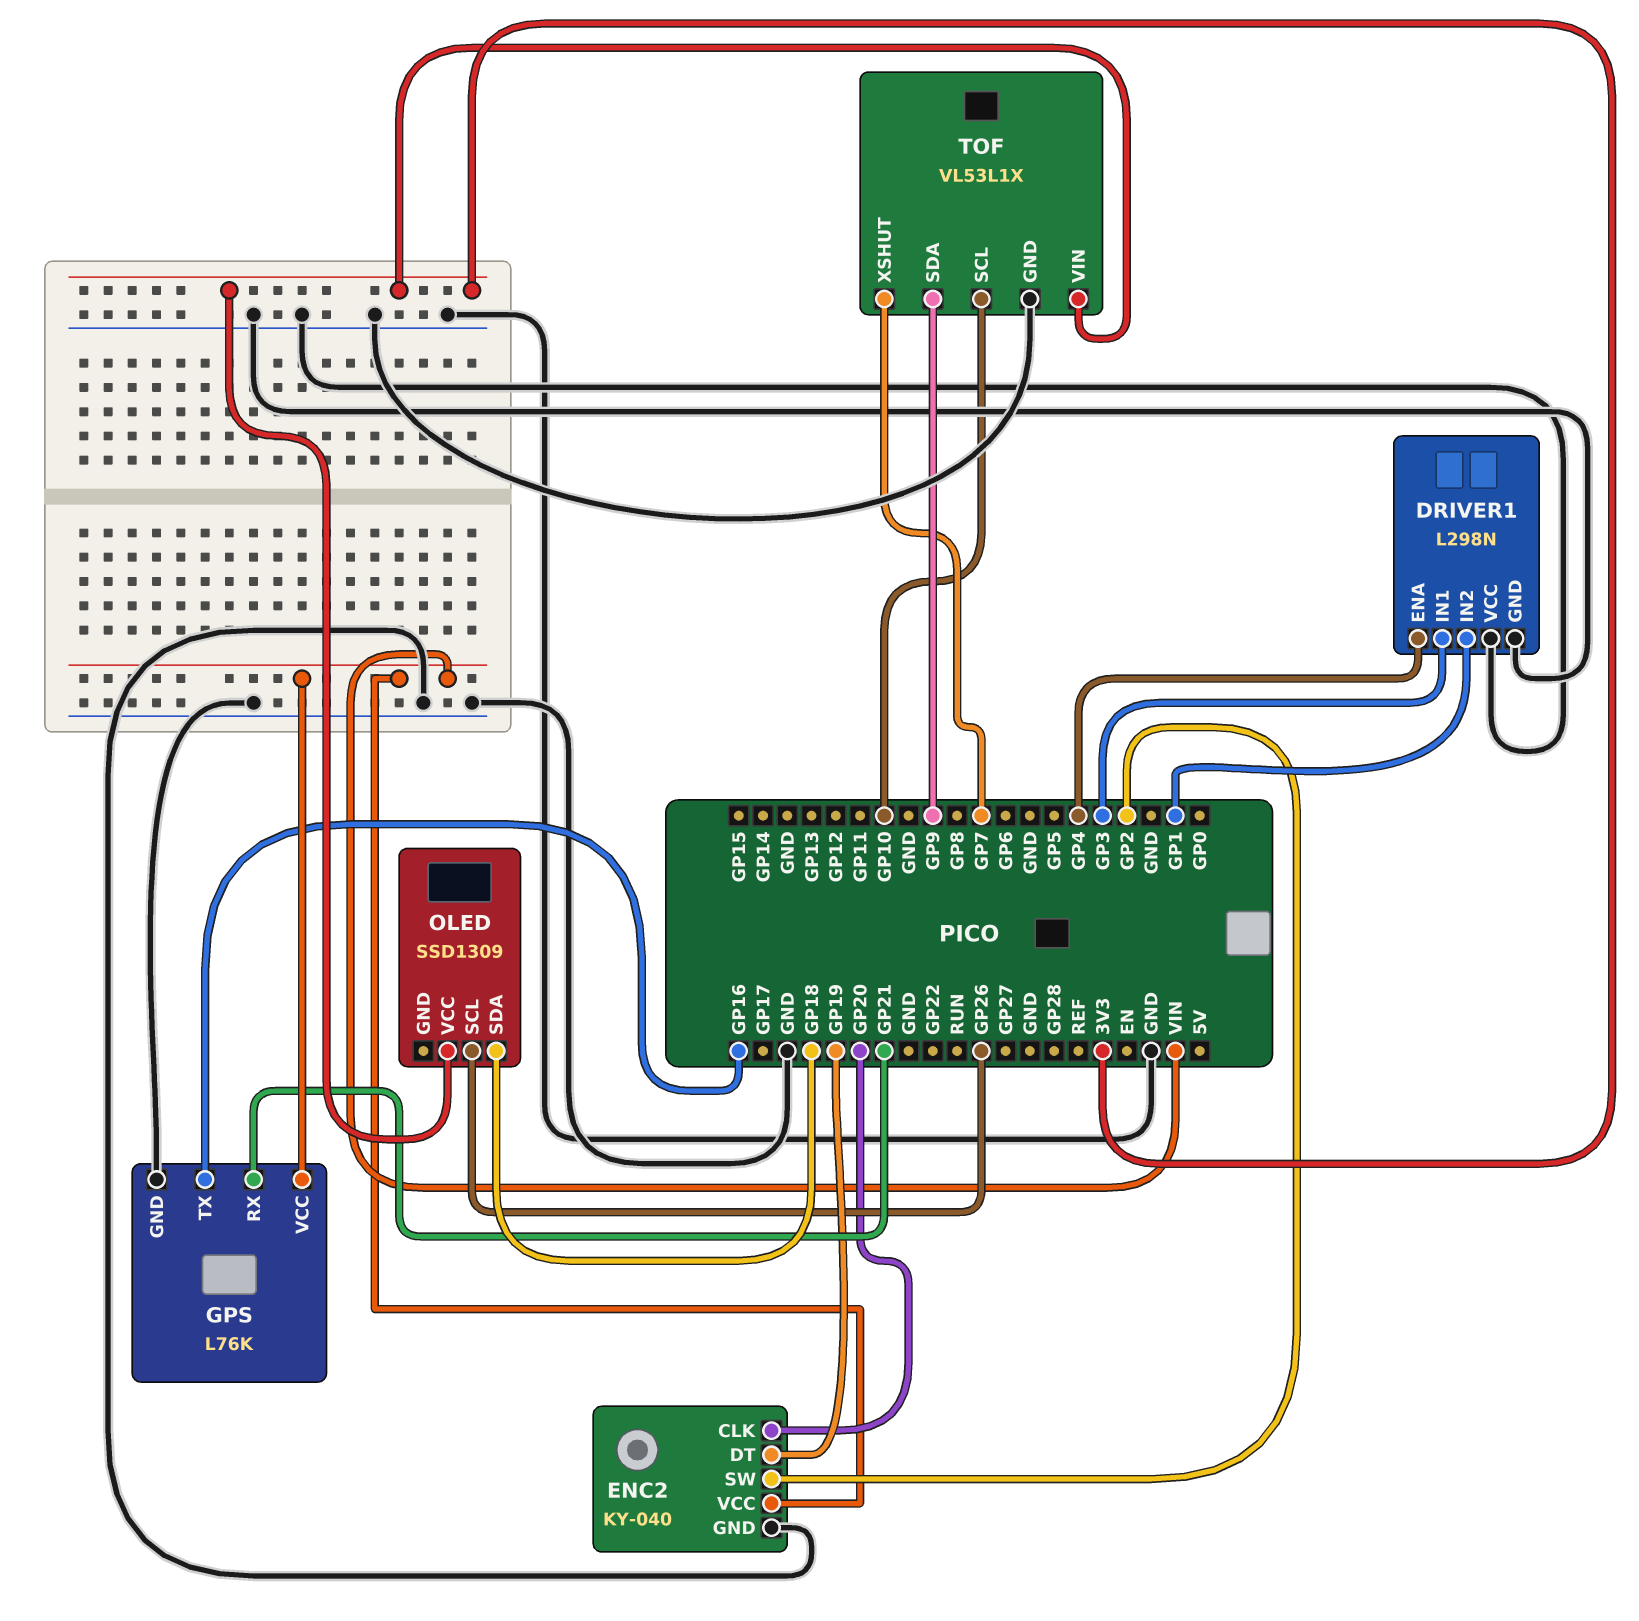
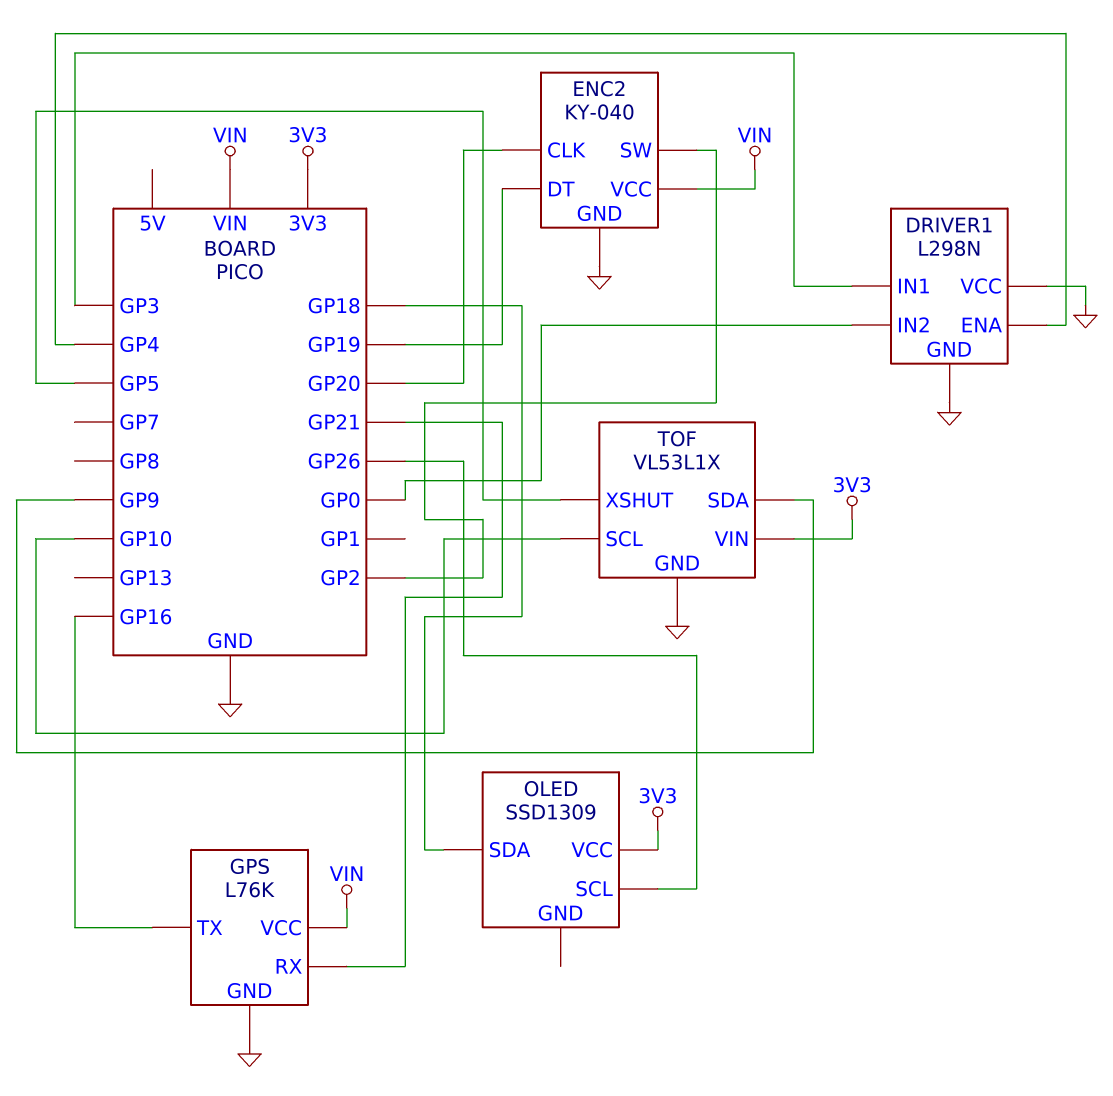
DRIVER1 pin IN2: GP1 -> GP0
TOF pin XSHUT: GP7 -> GP5

